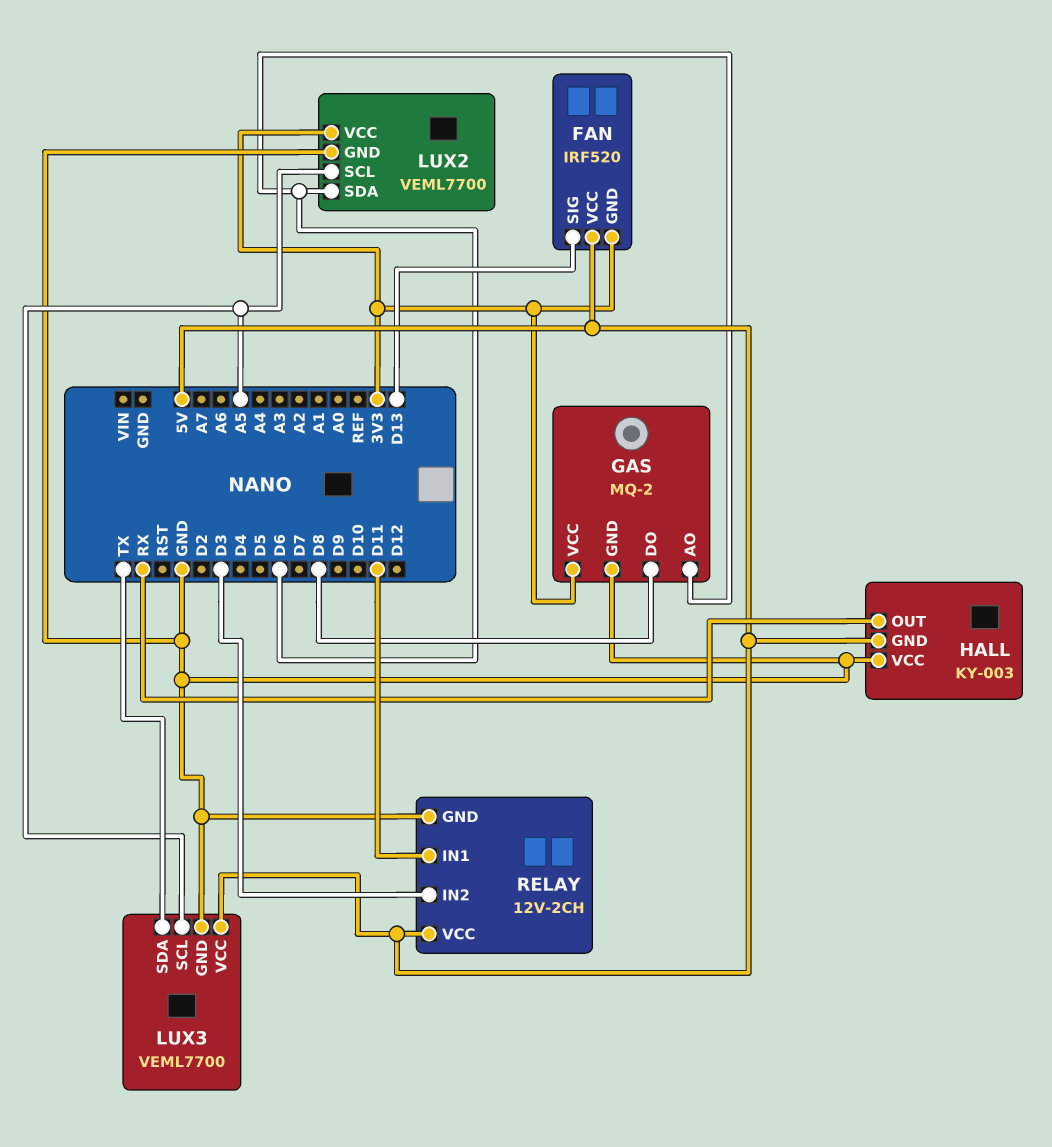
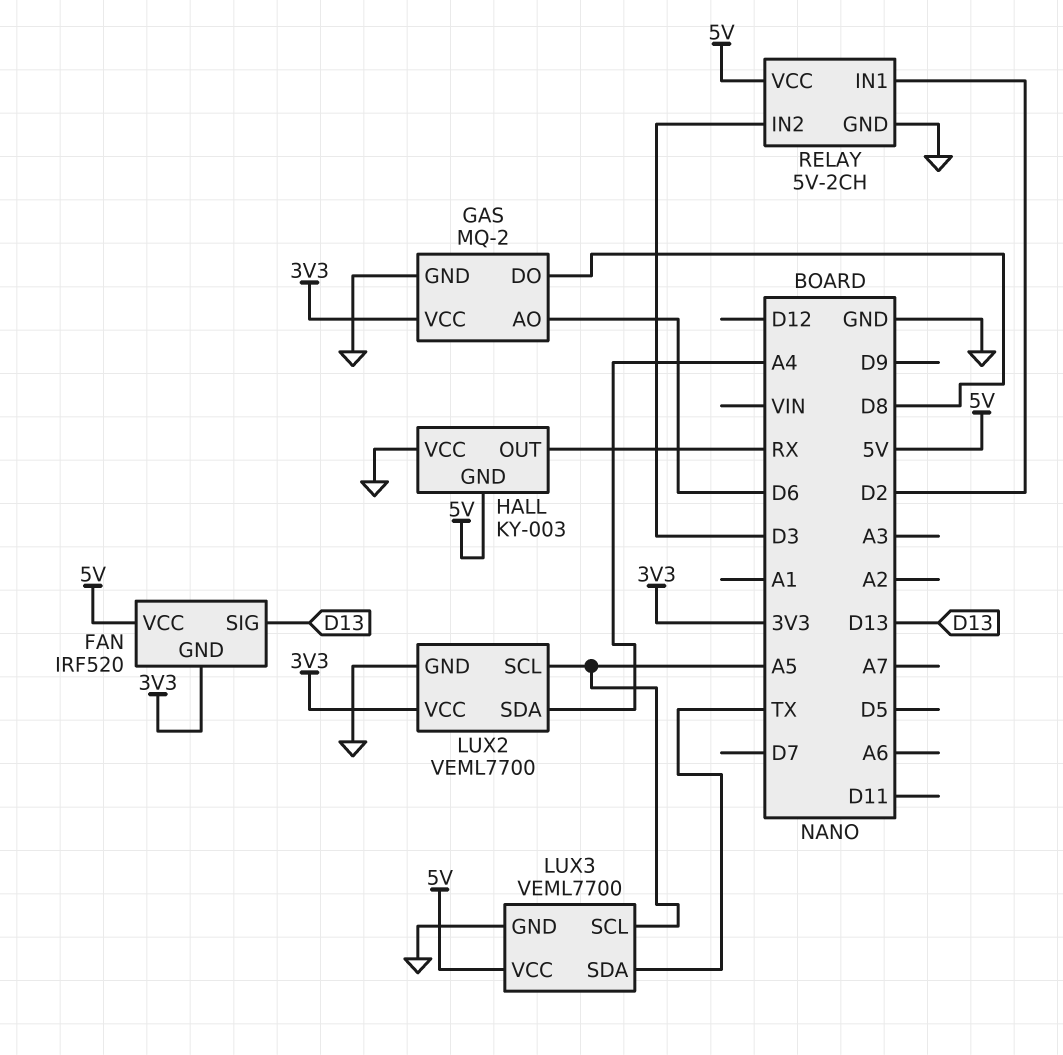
LUX2 pin SDA: D6 -> A4
RELAY: 12V-2CH -> 5V-2CH
RELAY pin IN1: D11 -> D2

